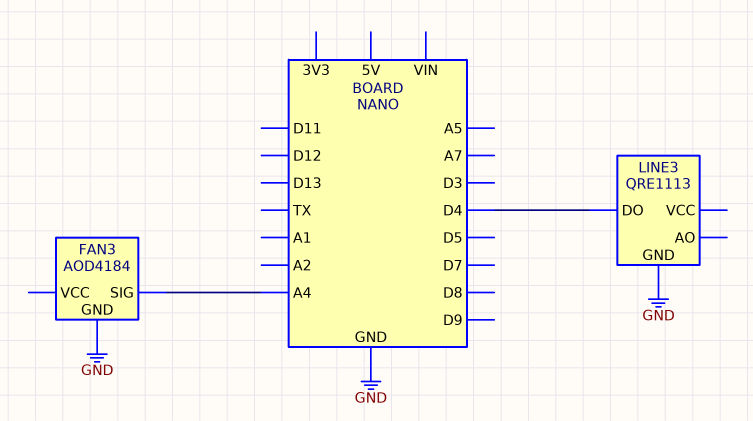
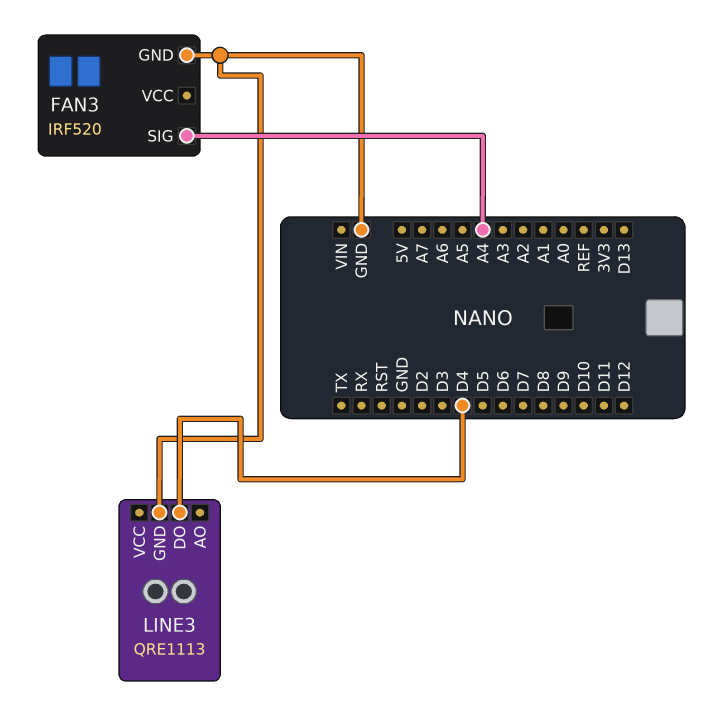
FAN3: AOD4184 -> IRF520

